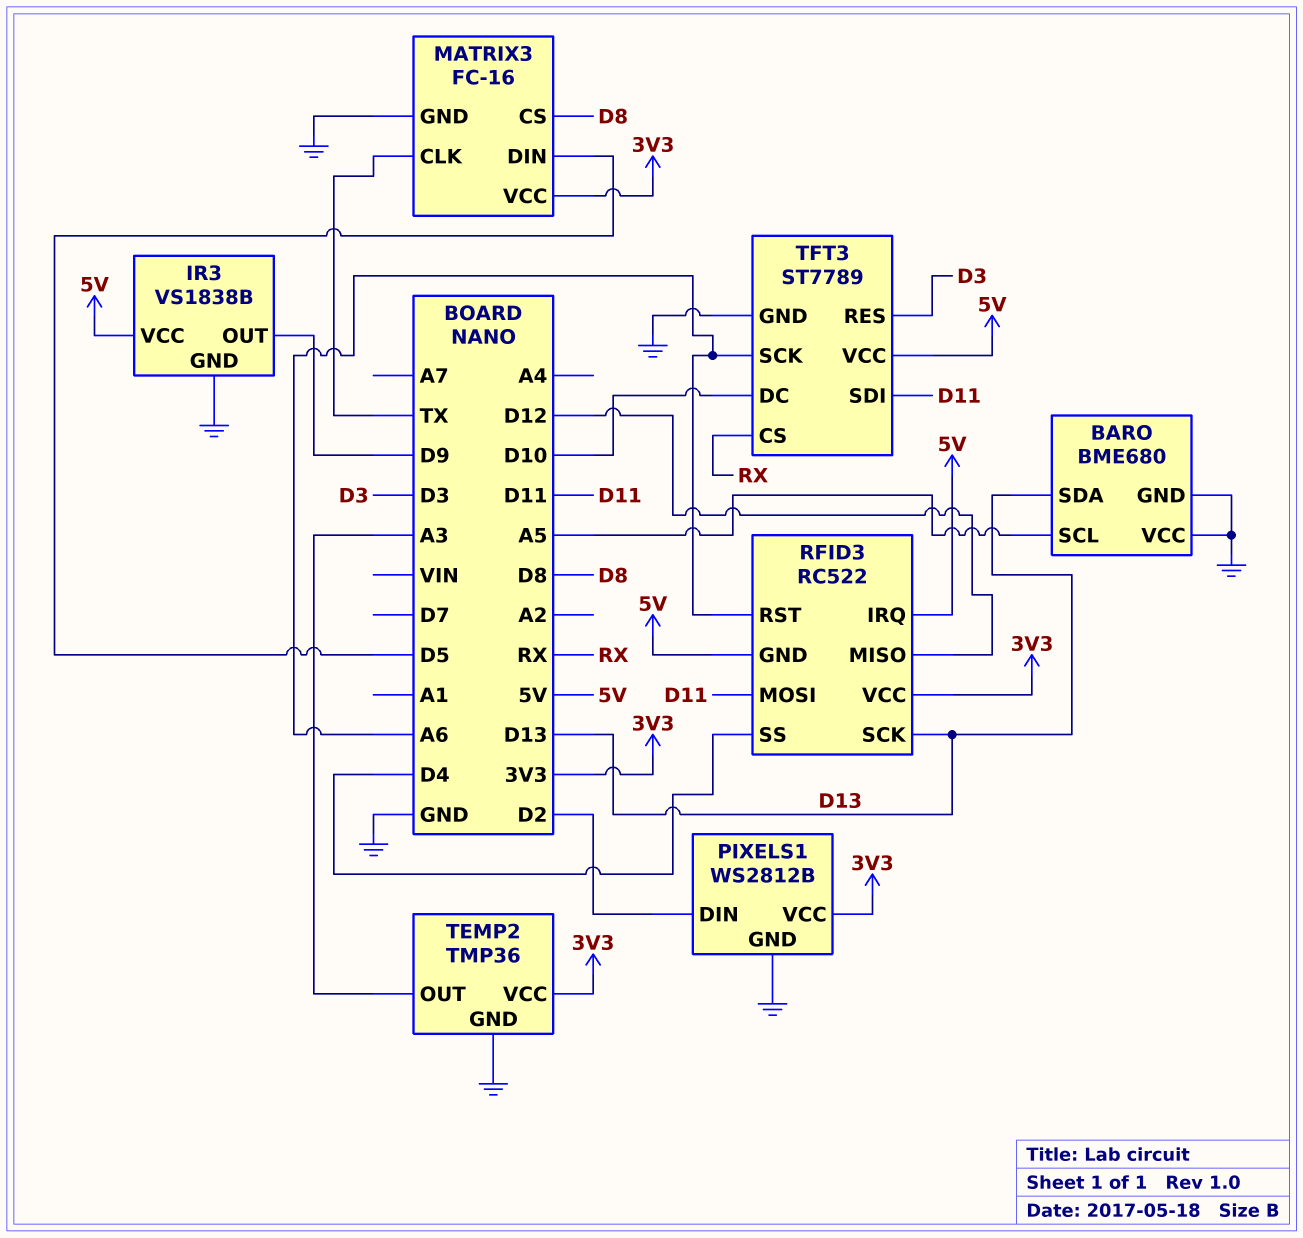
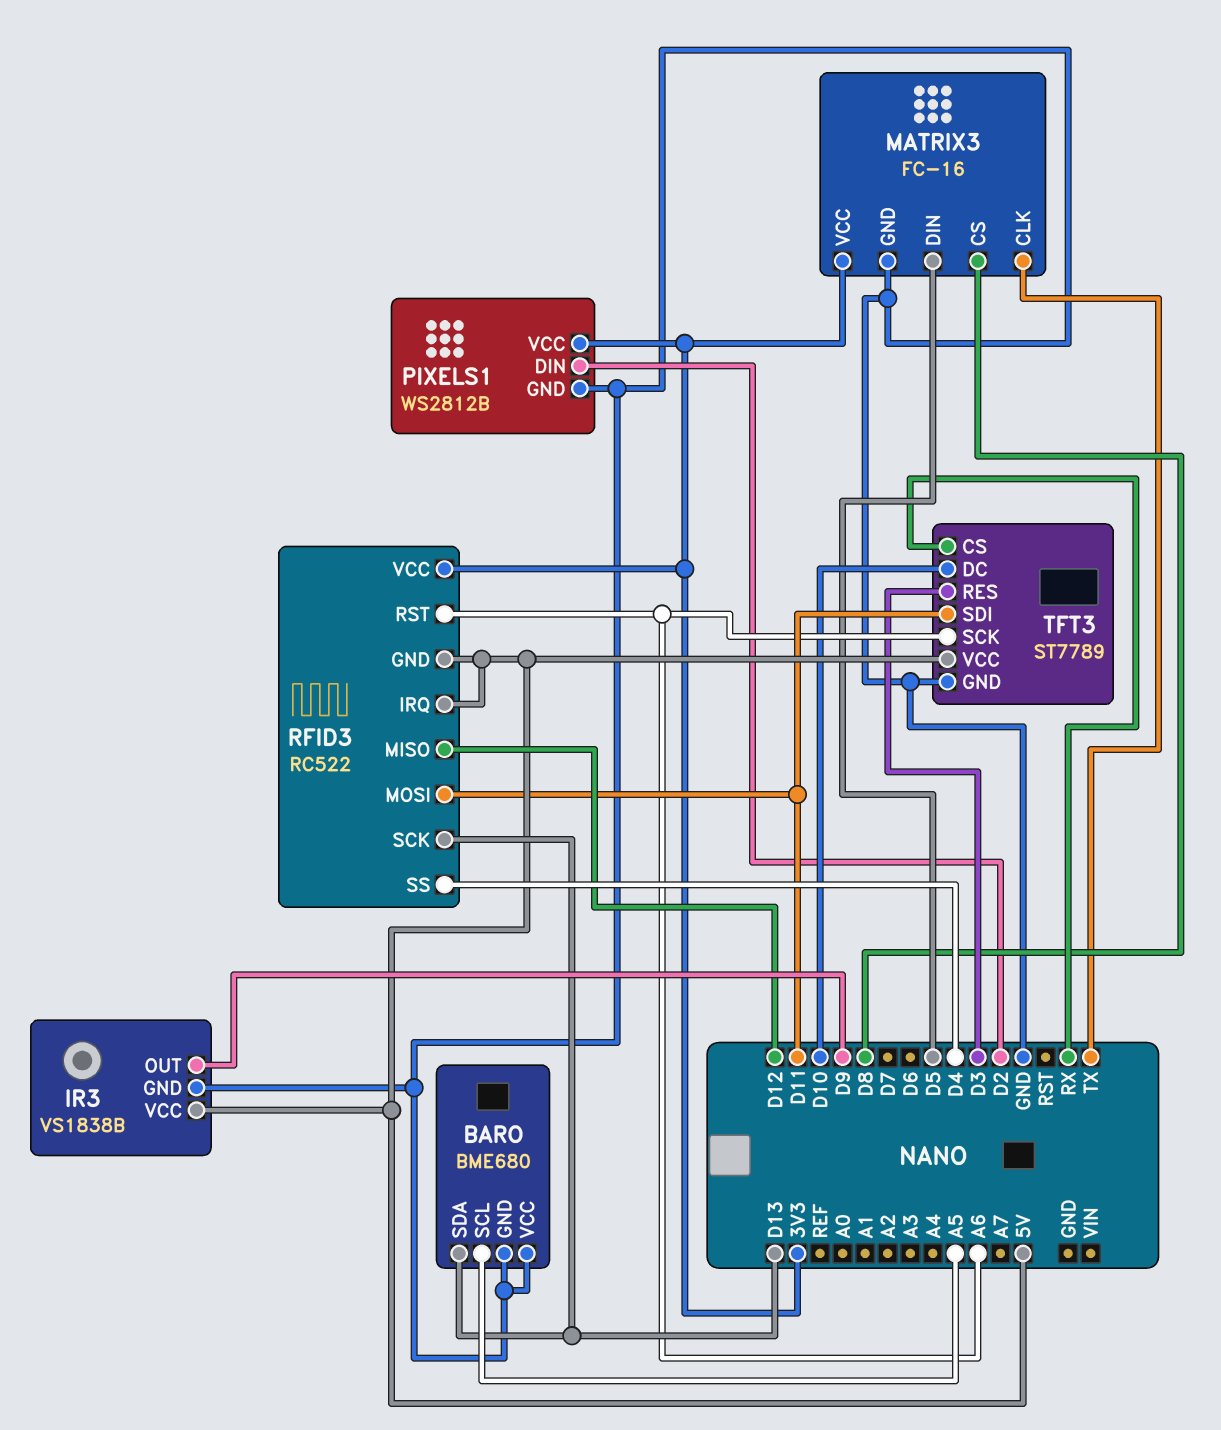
TEMP2: TMP36 -> none
TEMP2 pin GND: GND -> none
TEMP2 pin OUT: A3 -> none
TEMP2 pin VCC: 3V3 -> none

